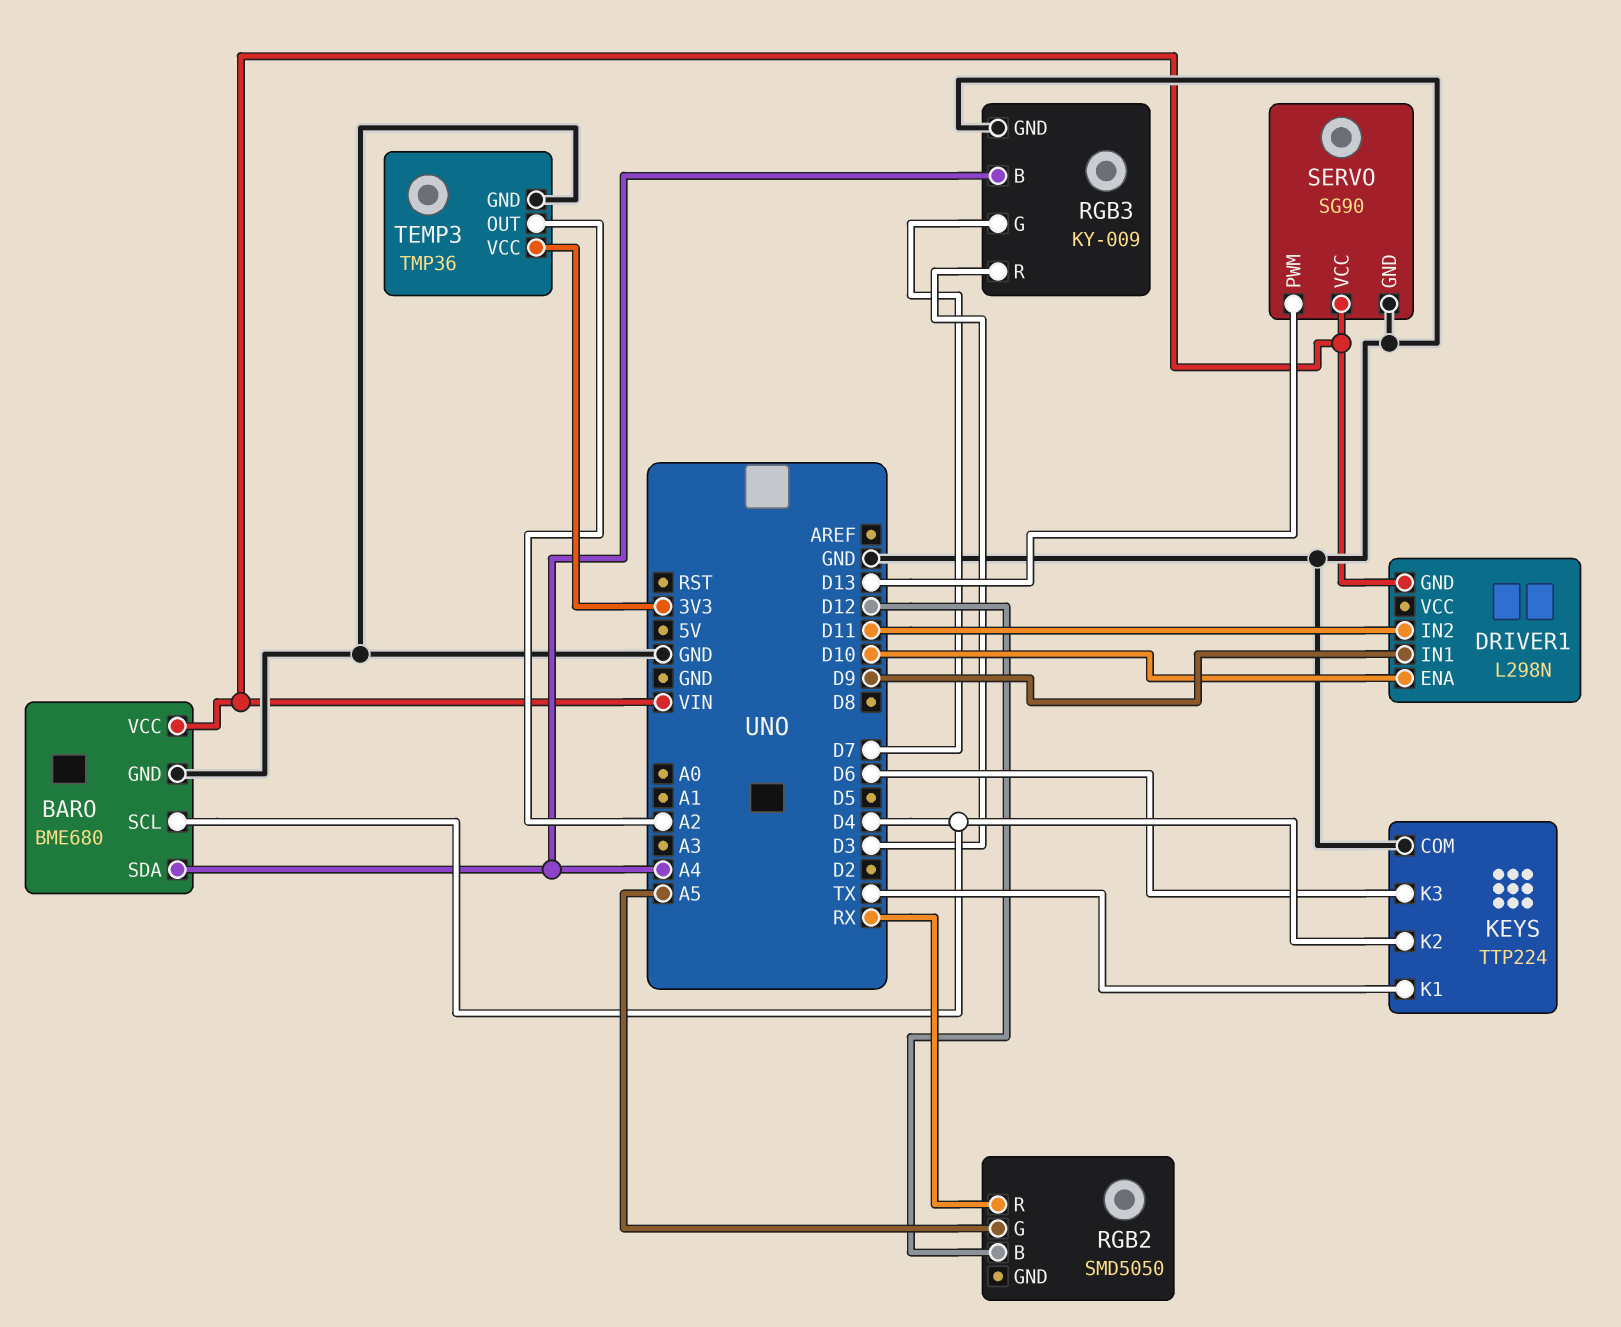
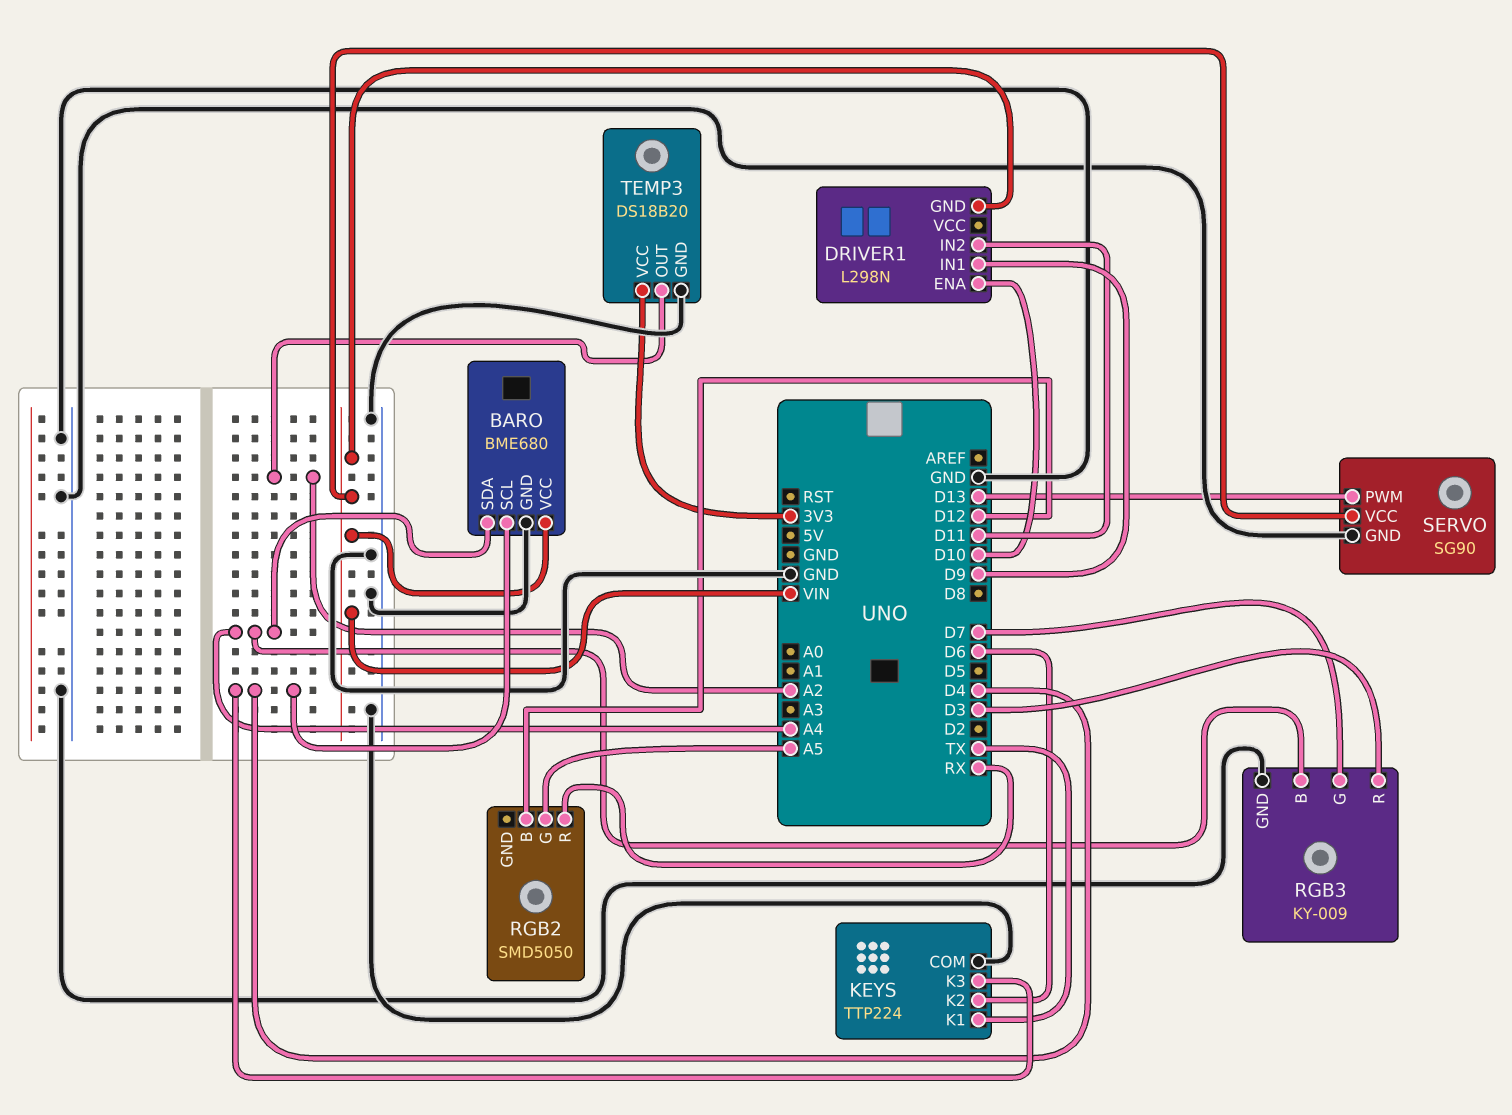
KEYS pin K2: D4 -> D6
KEYS pin K3: D6 -> D4
TEMP3: TMP36 -> DS18B20

